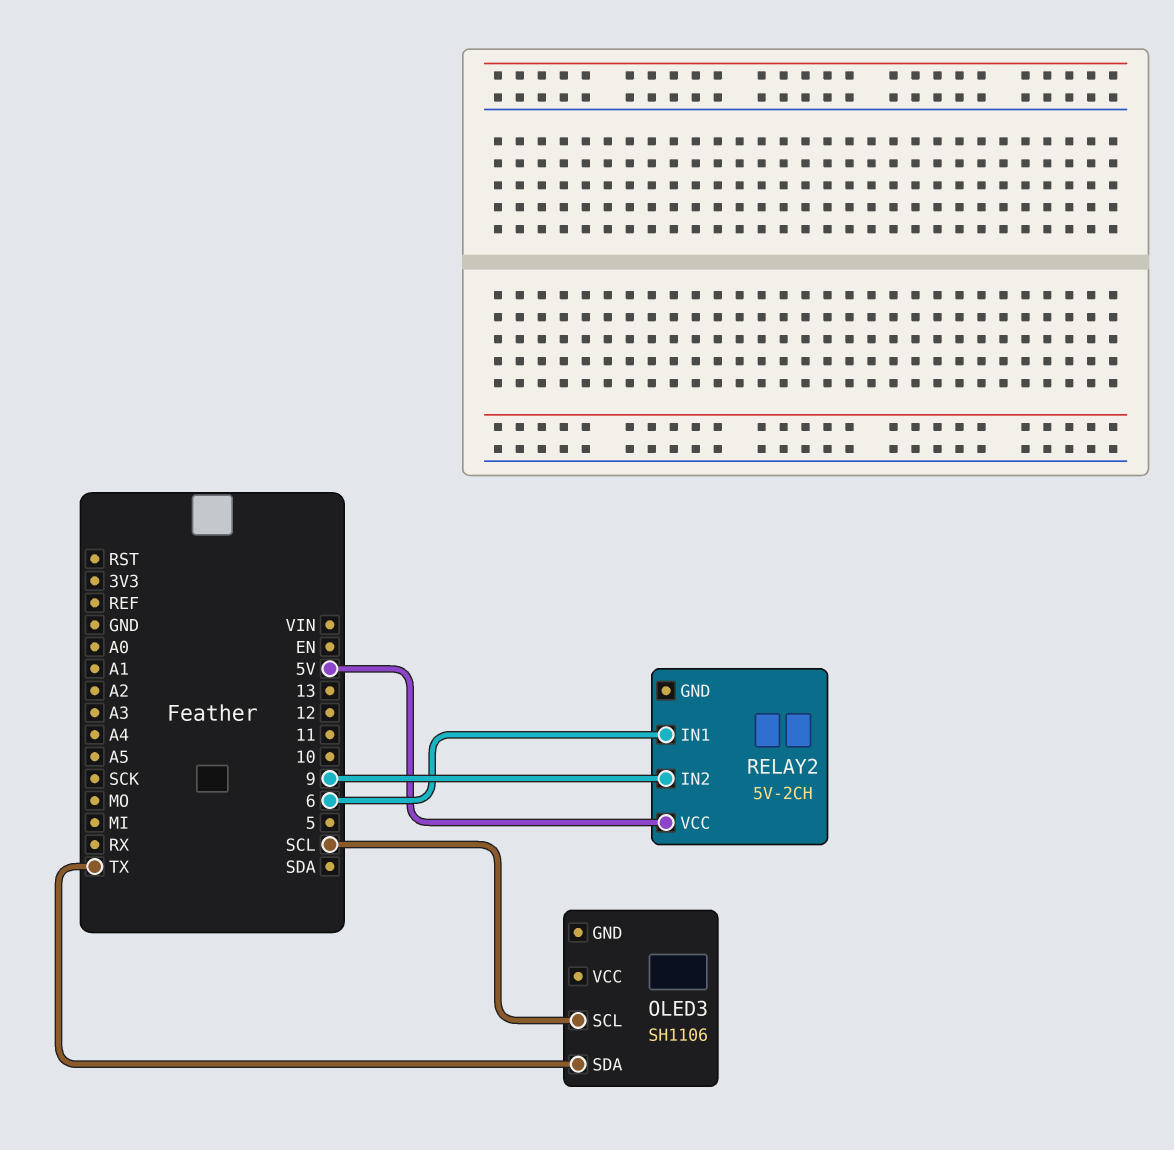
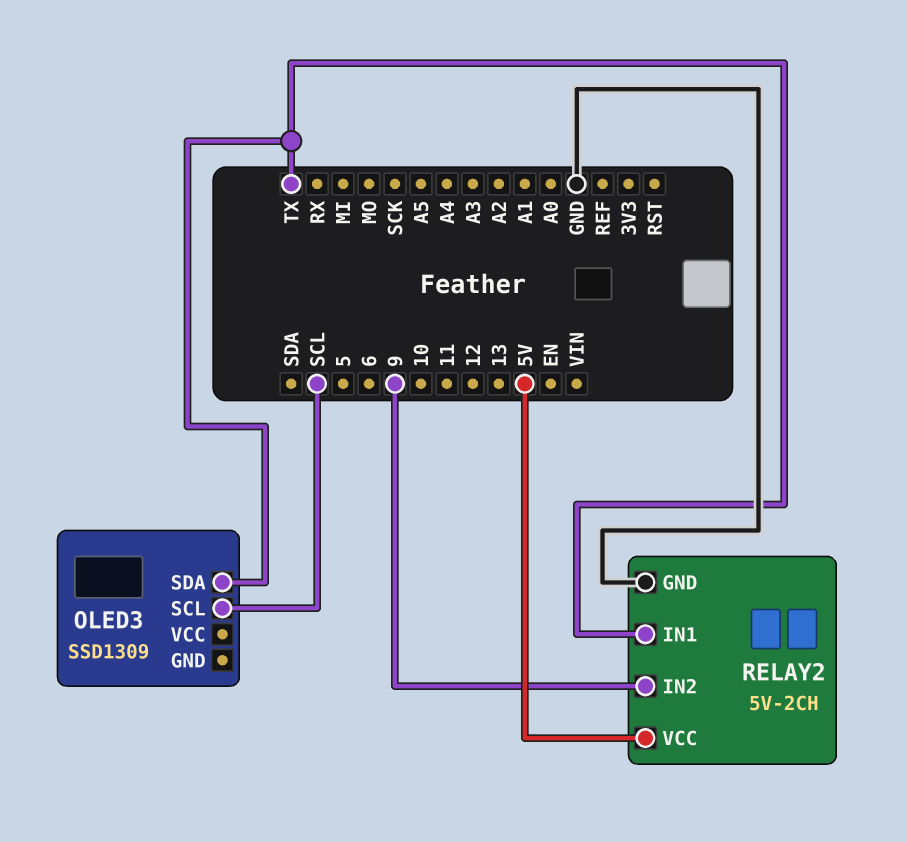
OLED3: SH1106 -> SSD1309
RELAY2 pin GND: none -> GND
RELAY2 pin IN1: 6 -> TX

